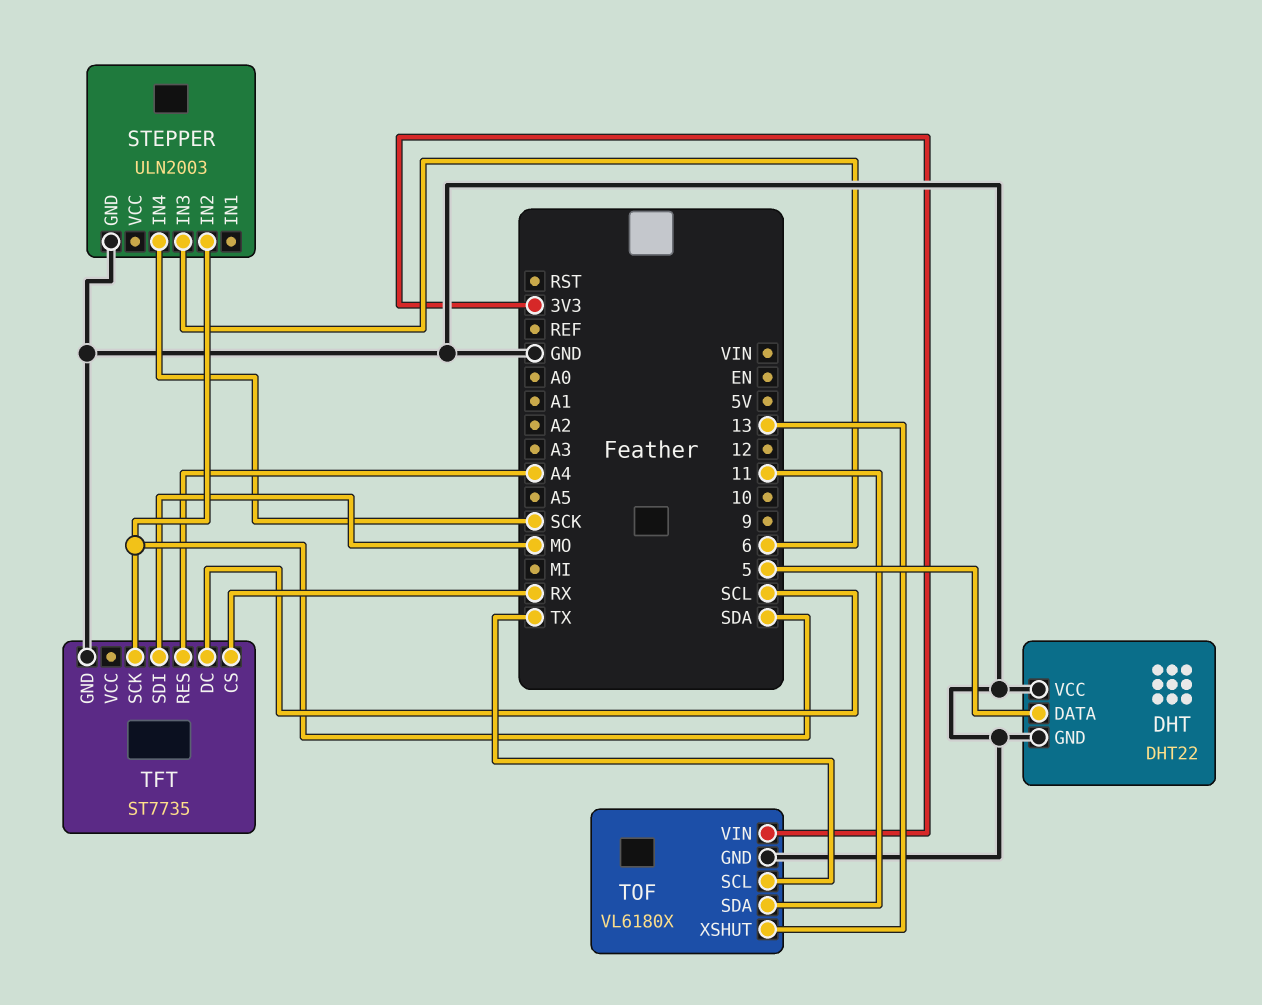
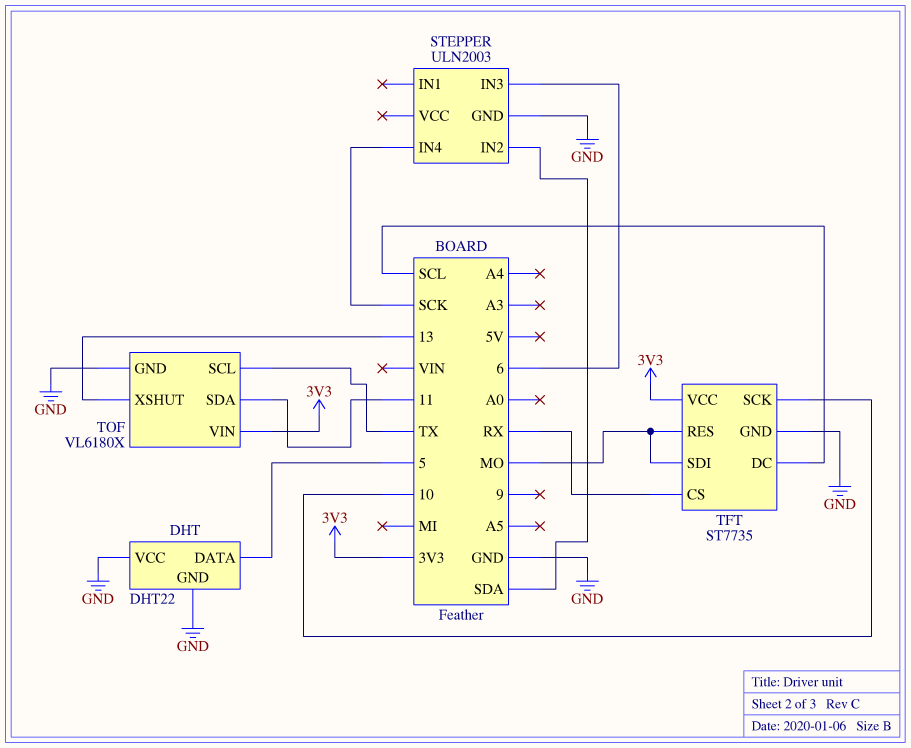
TFT pin RES: A4 -> MO
TFT pin SCK: SDA -> 10
TFT pin VCC: none -> 3V3

